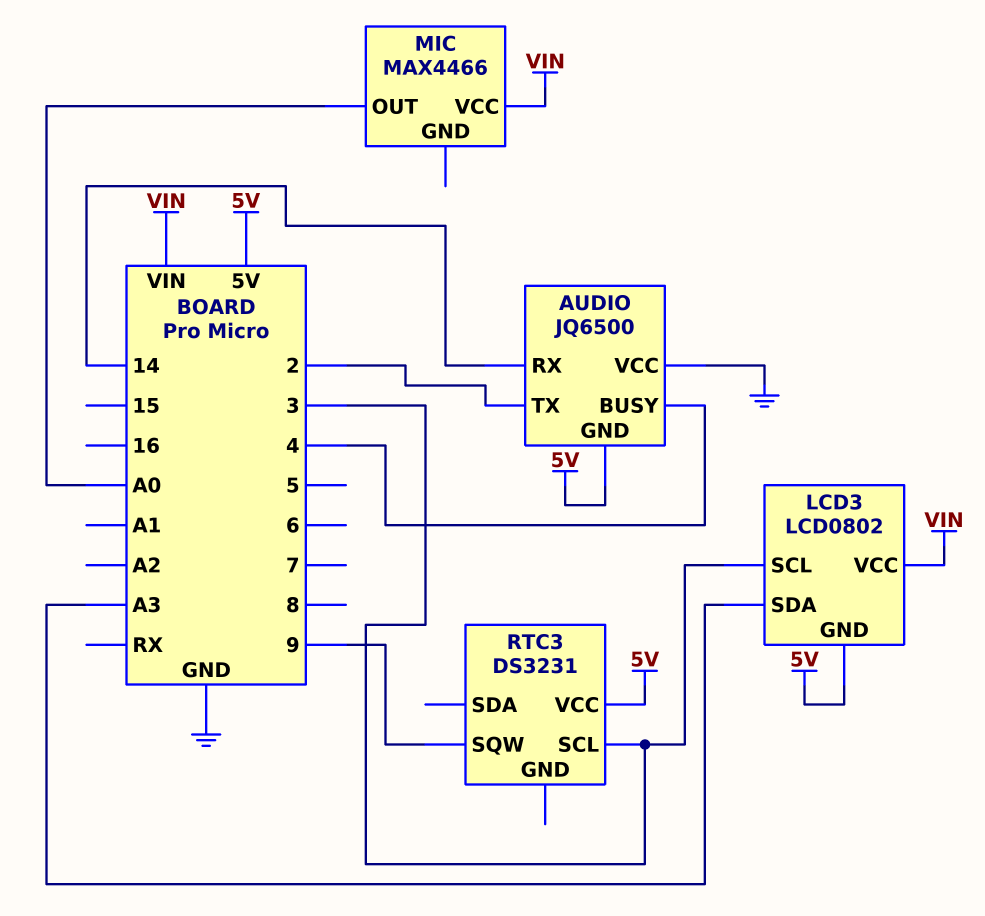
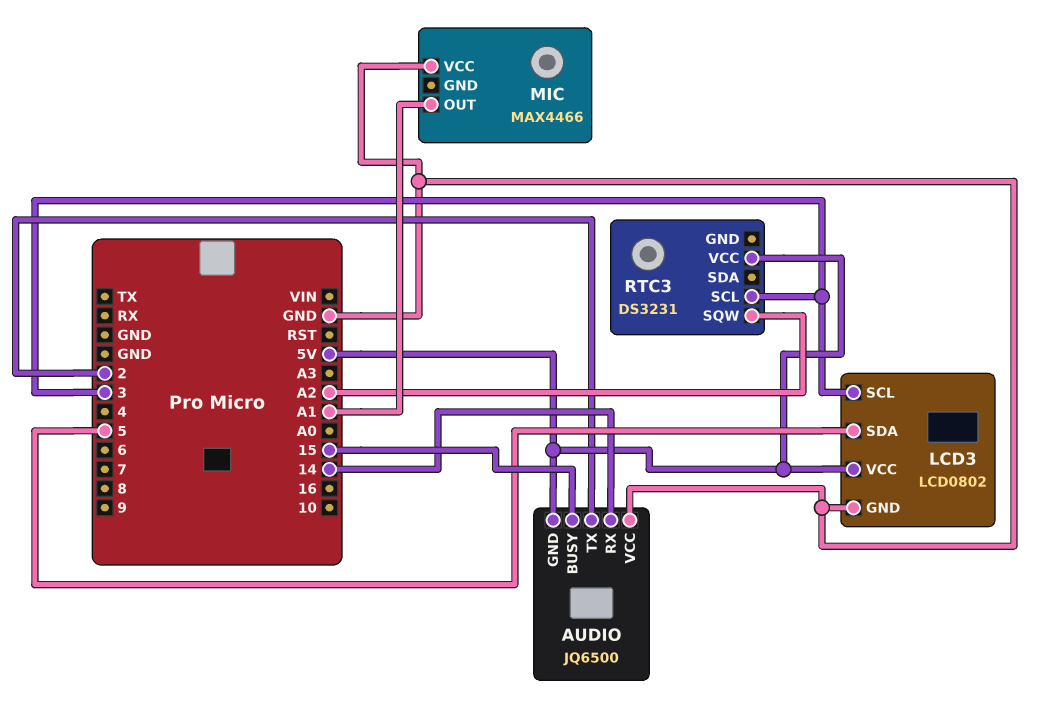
AUDIO pin BUSY: 4 -> 15
LCD3 pin GND: 5V -> GND
LCD3 pin SDA: A3 -> 5
LCD3 pin VCC: VIN -> 5V
MIC pin OUT: A0 -> A1
MIC pin VCC: VIN -> GND
RTC3 pin SQW: 9 -> A2

